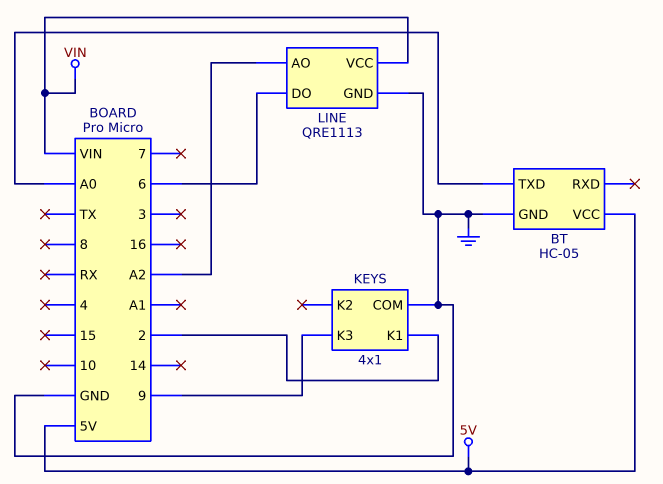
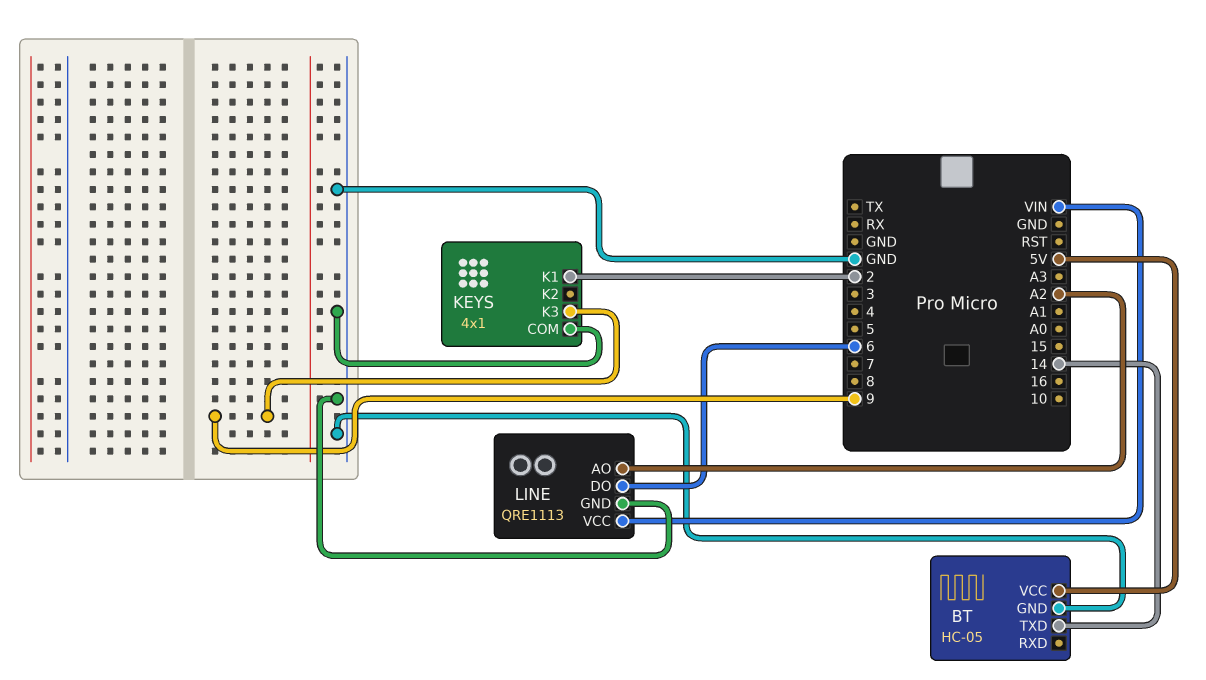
BT pin TXD: A0 -> 14

